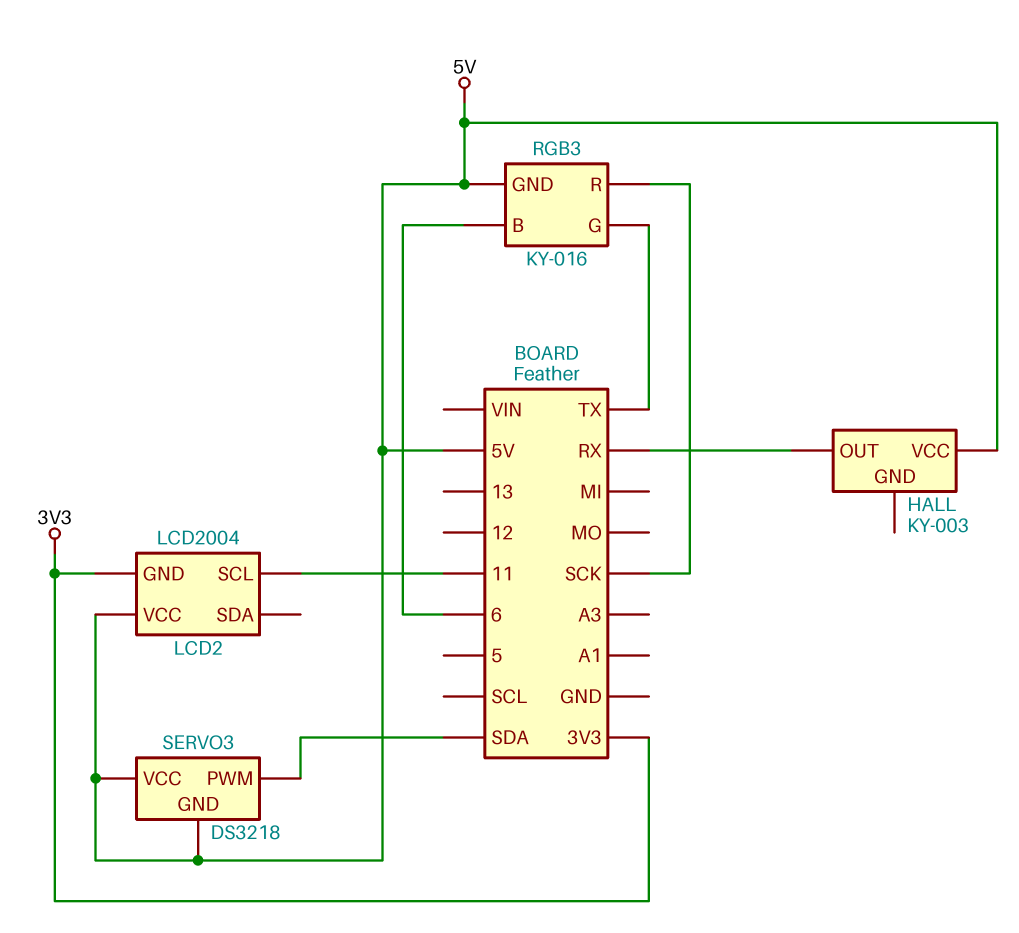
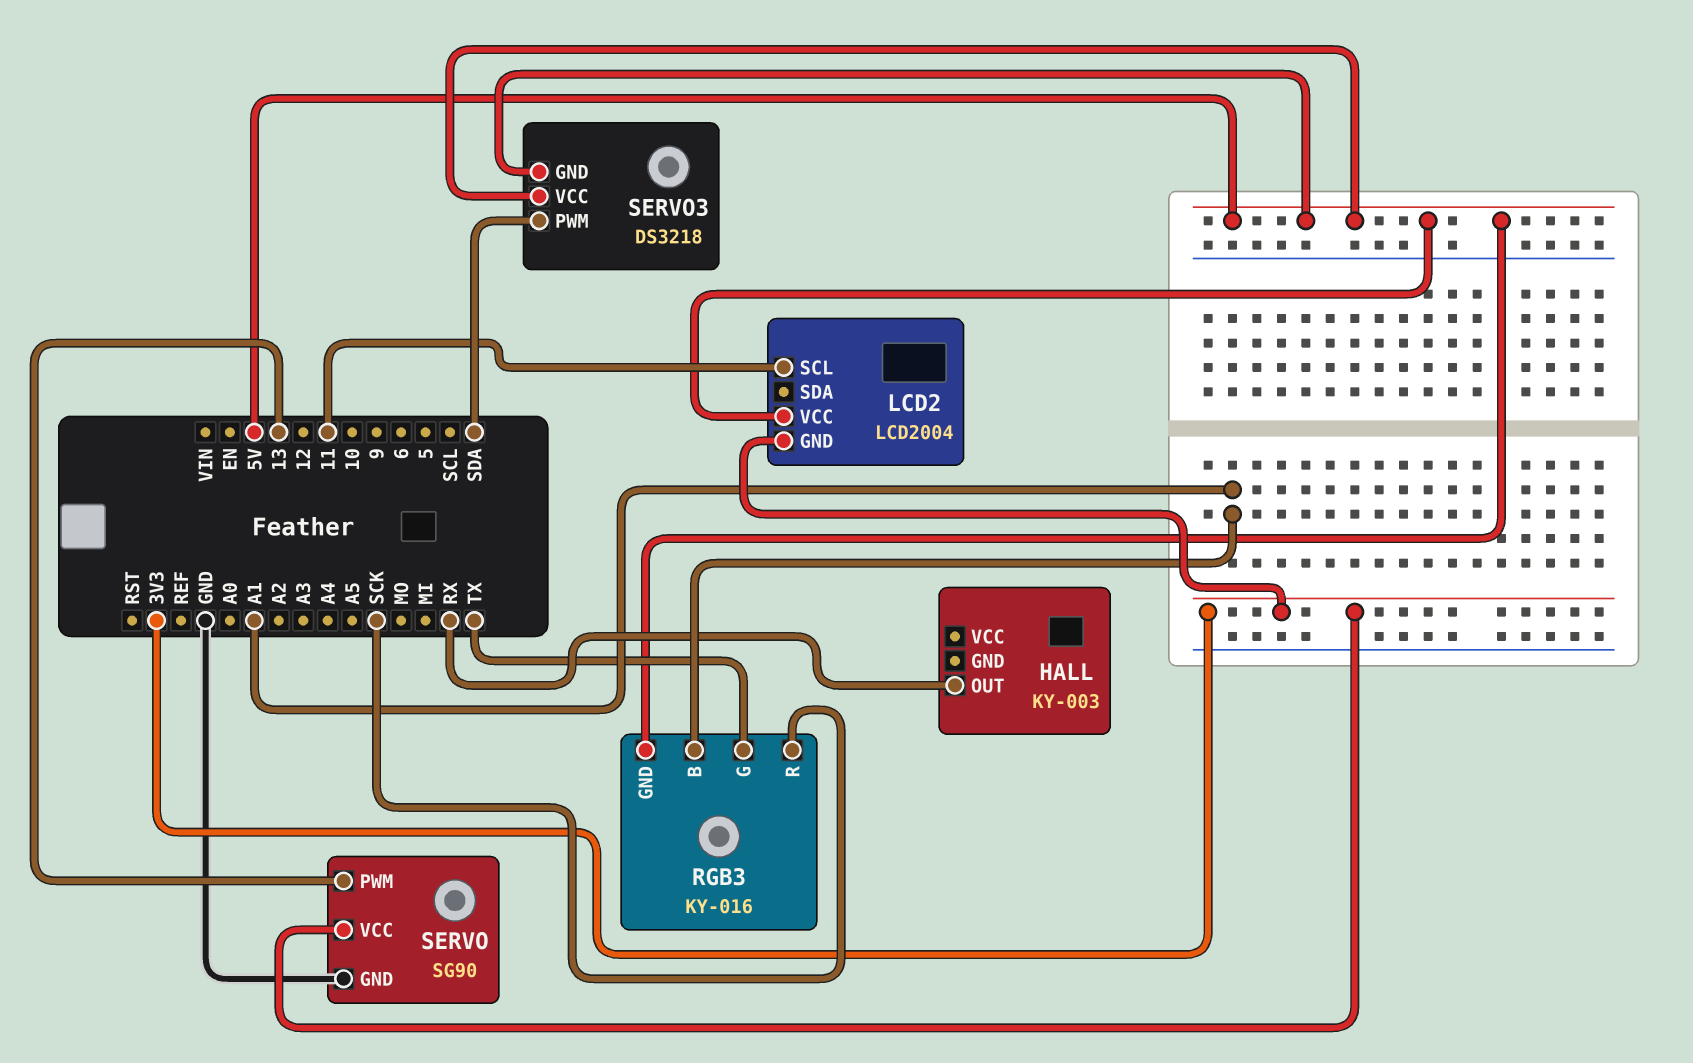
HALL pin VCC: 5V -> none
RGB3 pin B: 6 -> A1
SERVO: none -> SG90
SERVO pin GND: none -> GND
SERVO pin PWM: none -> 13
SERVO pin VCC: none -> 3V3

